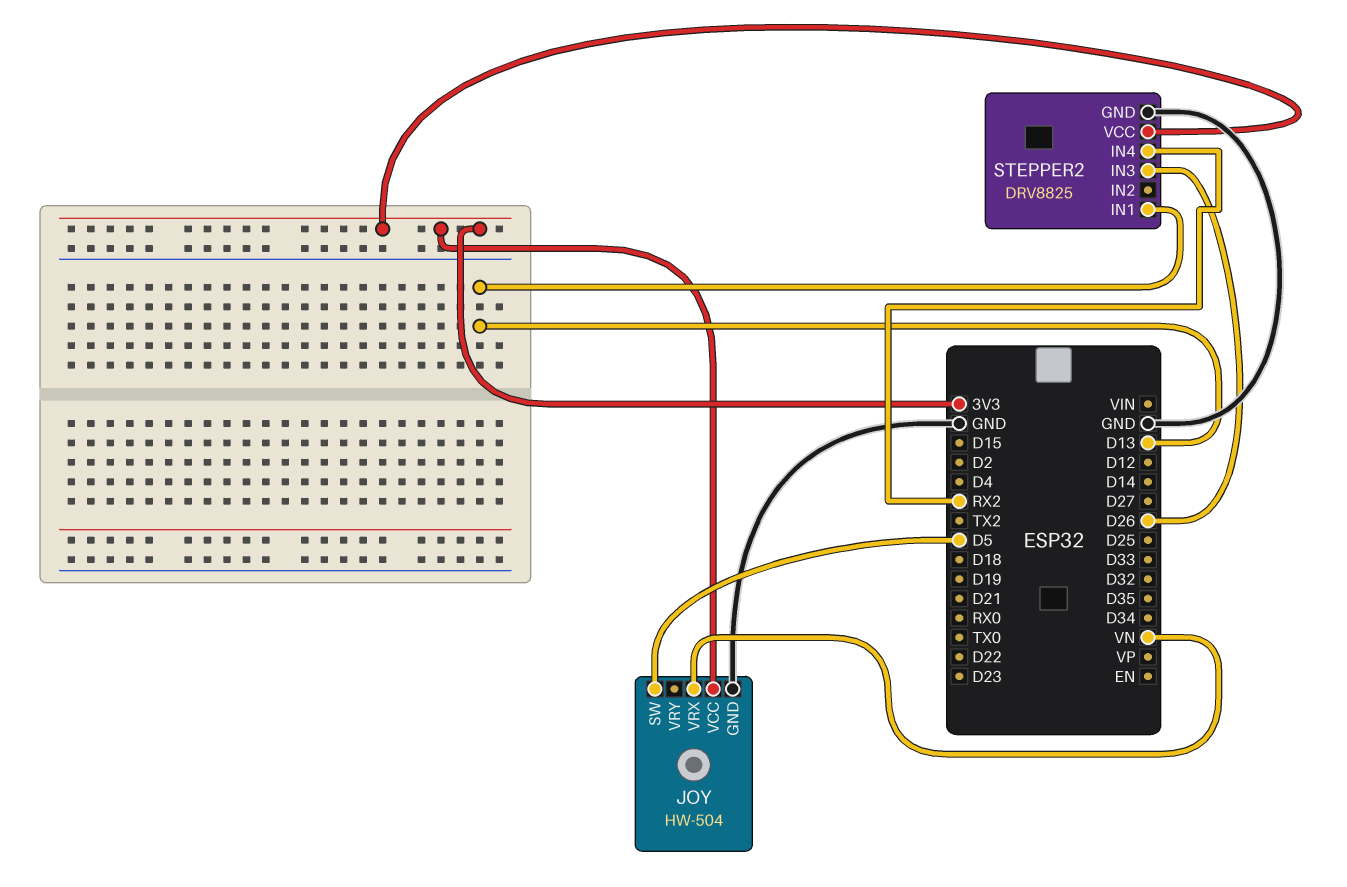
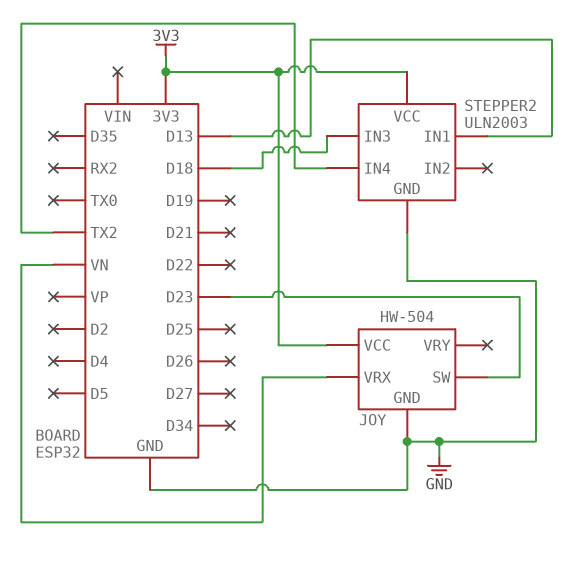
JOY pin SW: D5 -> D23
STEPPER2: DRV8825 -> ULN2003
STEPPER2 pin IN3: D26 -> D18
STEPPER2 pin IN4: RX2 -> TX2

